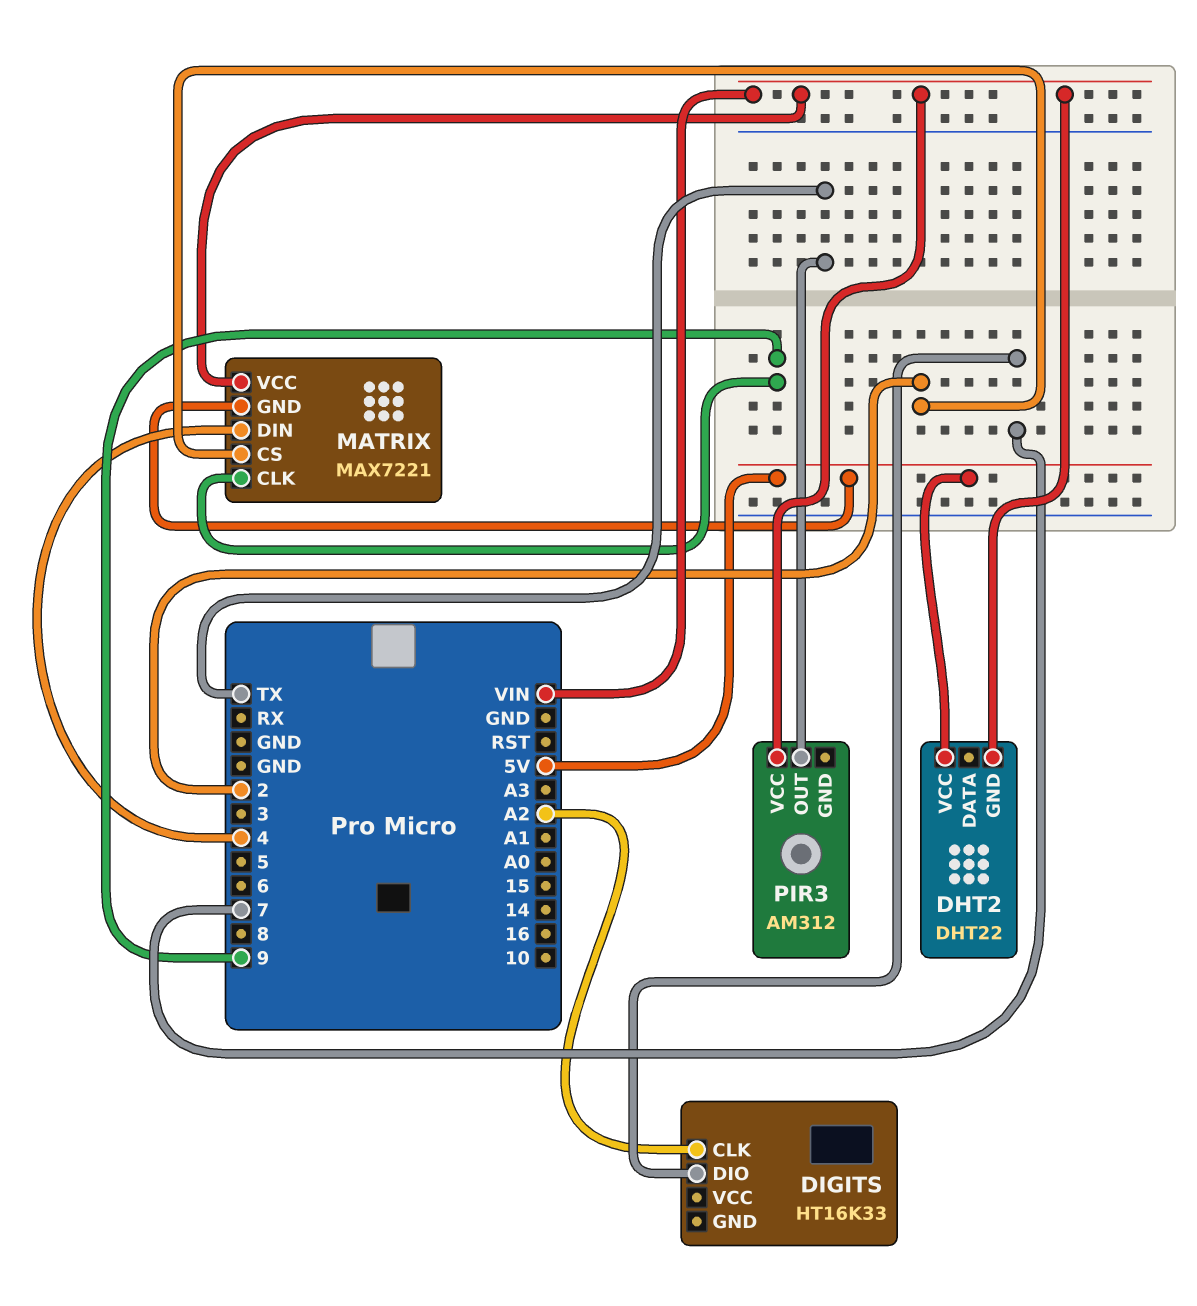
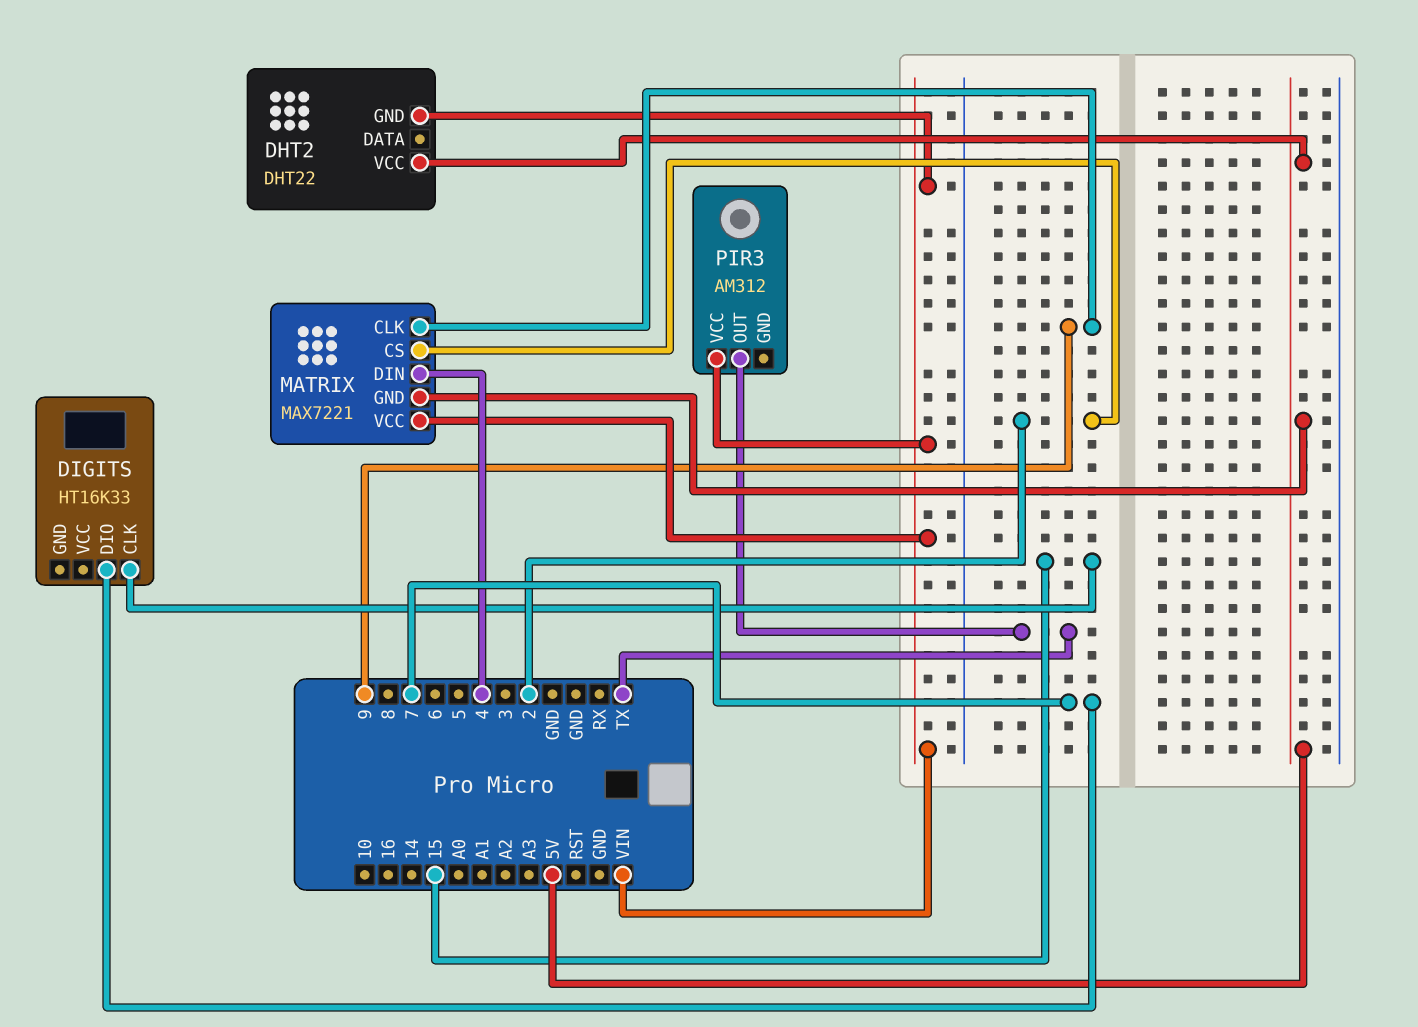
DIGITS pin CLK: A2 -> 15

